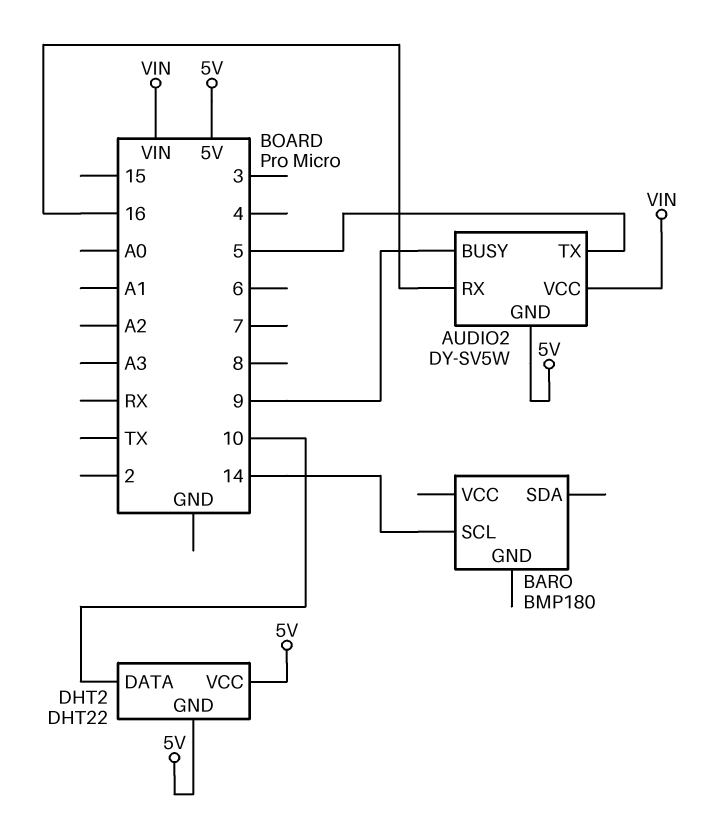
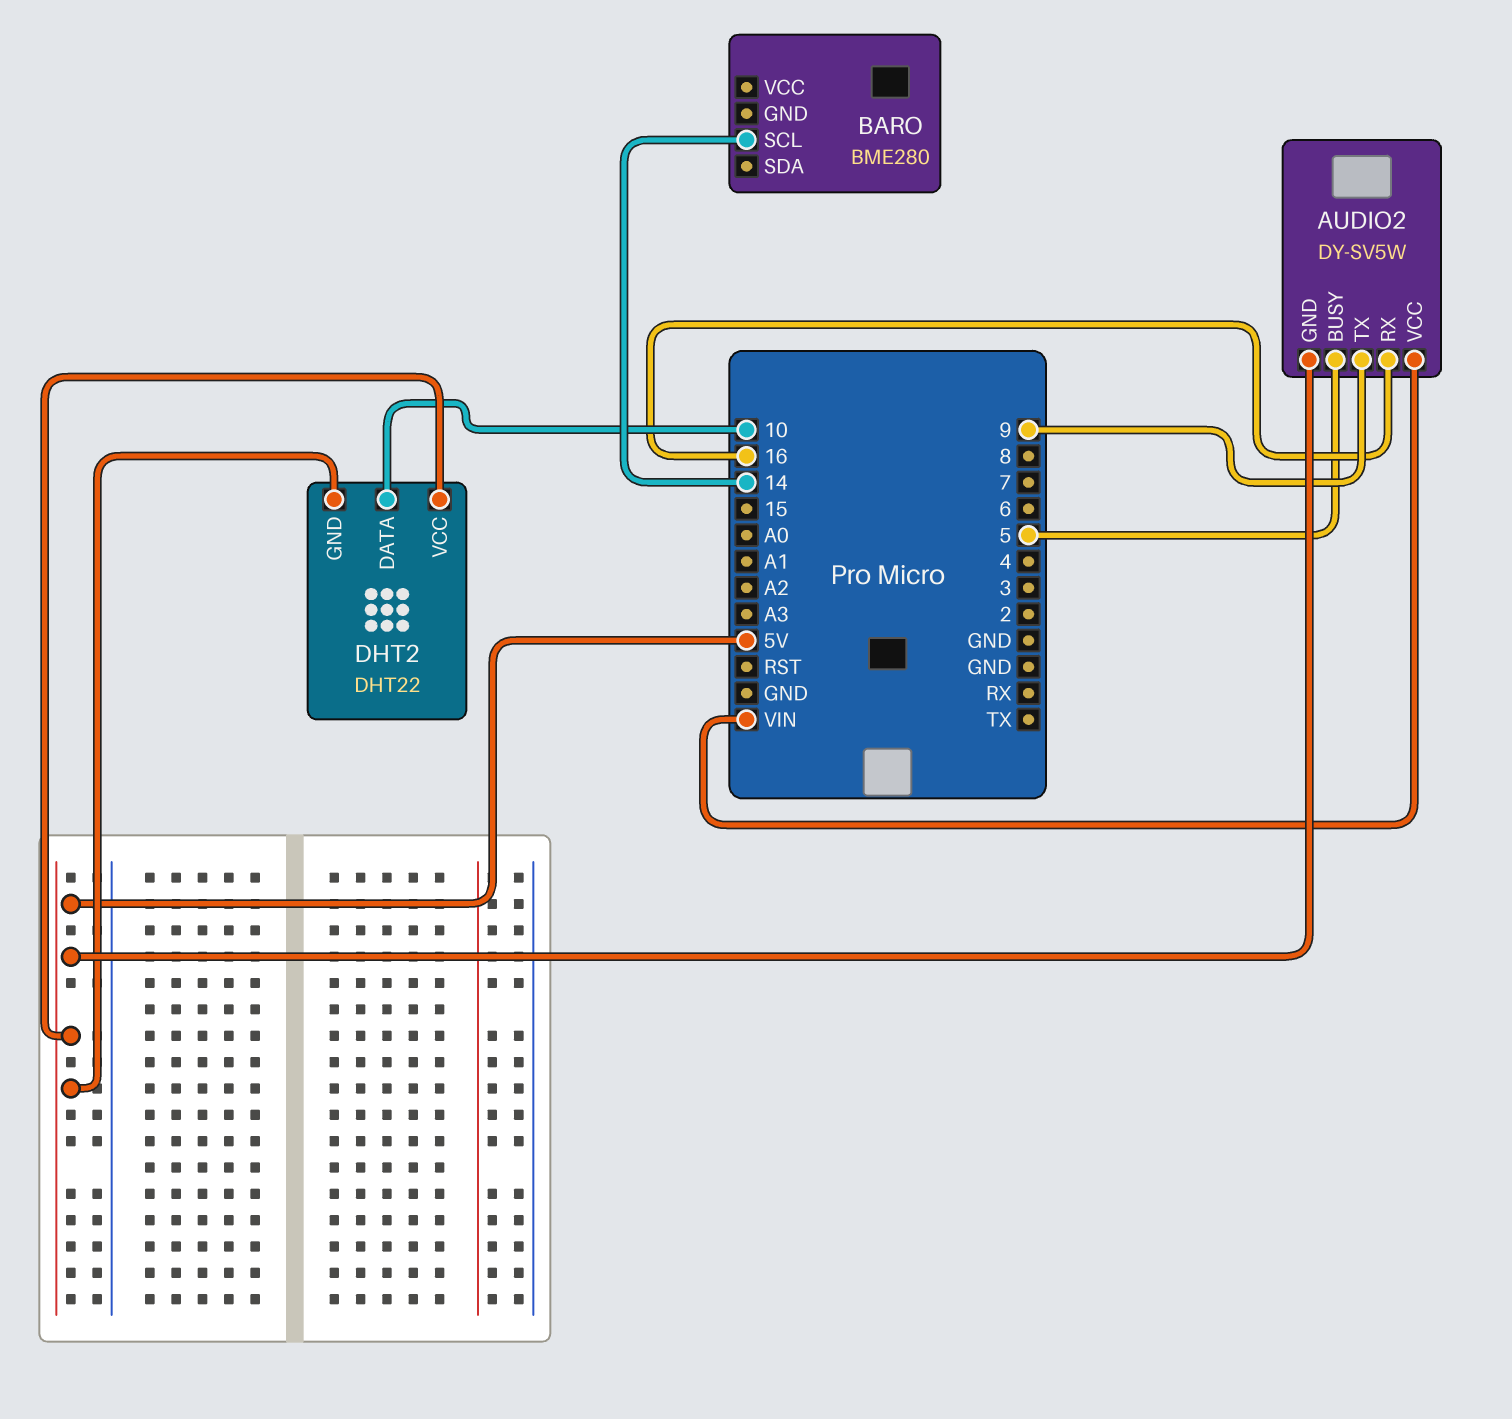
AUDIO2 pin BUSY: 9 -> 5
AUDIO2 pin TX: 5 -> 9
BARO: BMP180 -> BME280

